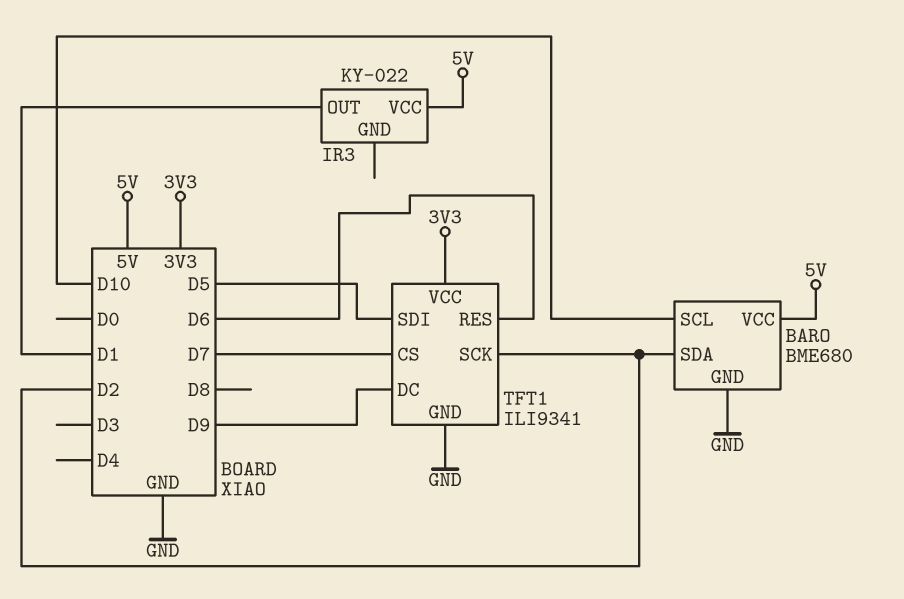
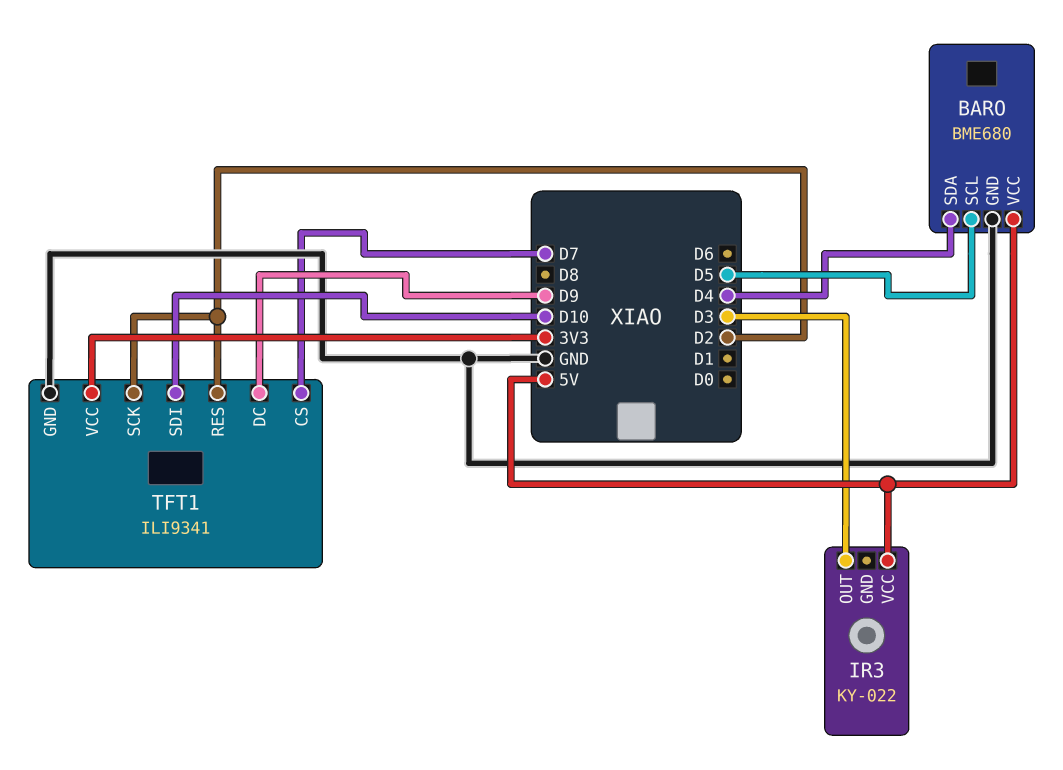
BARO pin SCL: D10 -> D5
BARO pin SDA: D2 -> D4
IR3 pin OUT: D1 -> D3
TFT1 pin RES: D6 -> D2
TFT1 pin SDI: D5 -> D10

